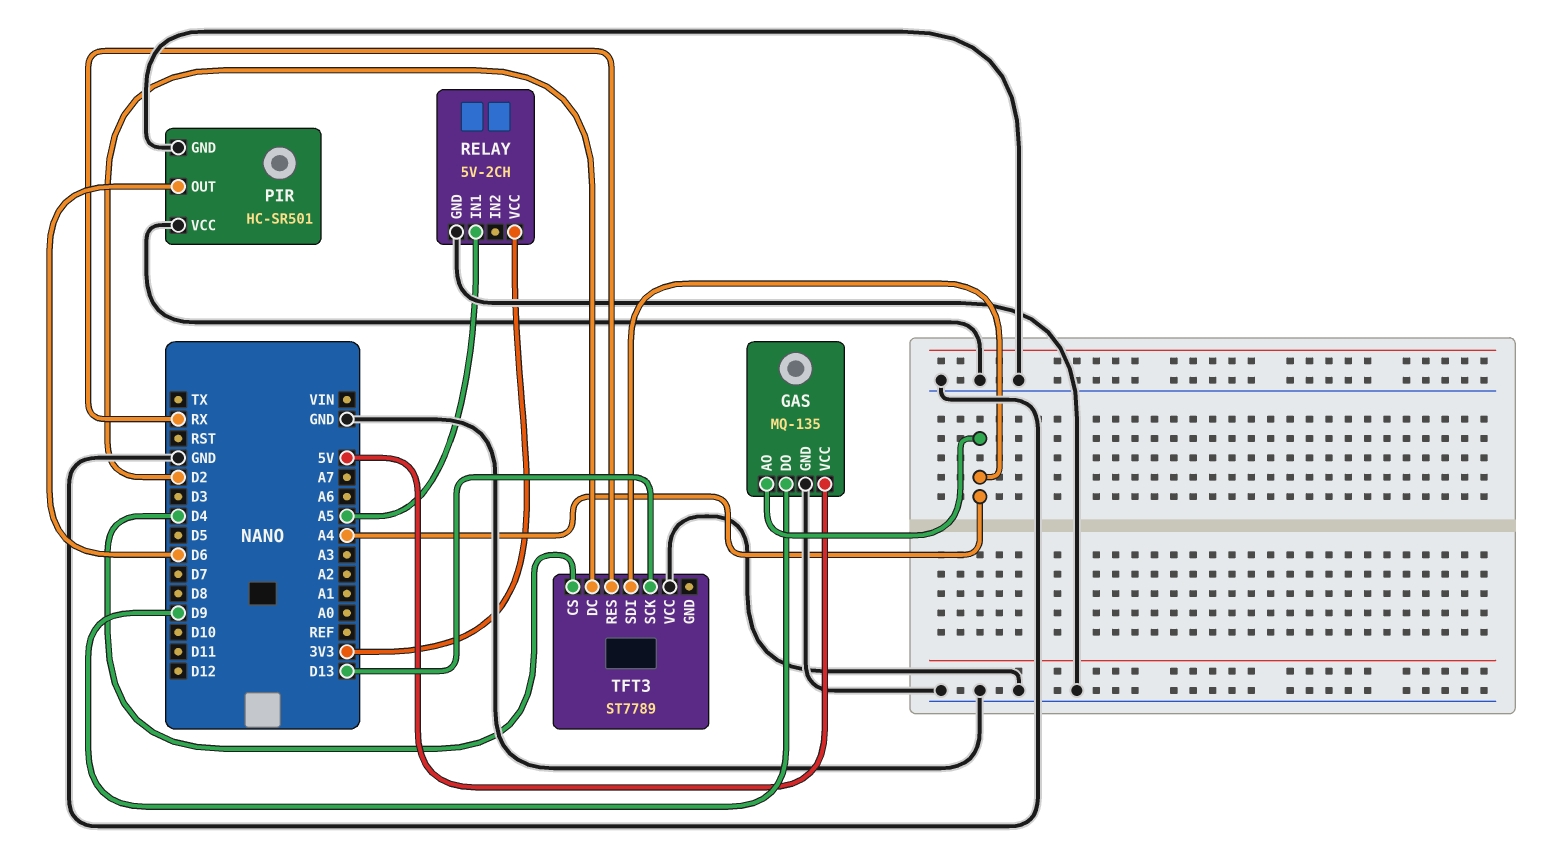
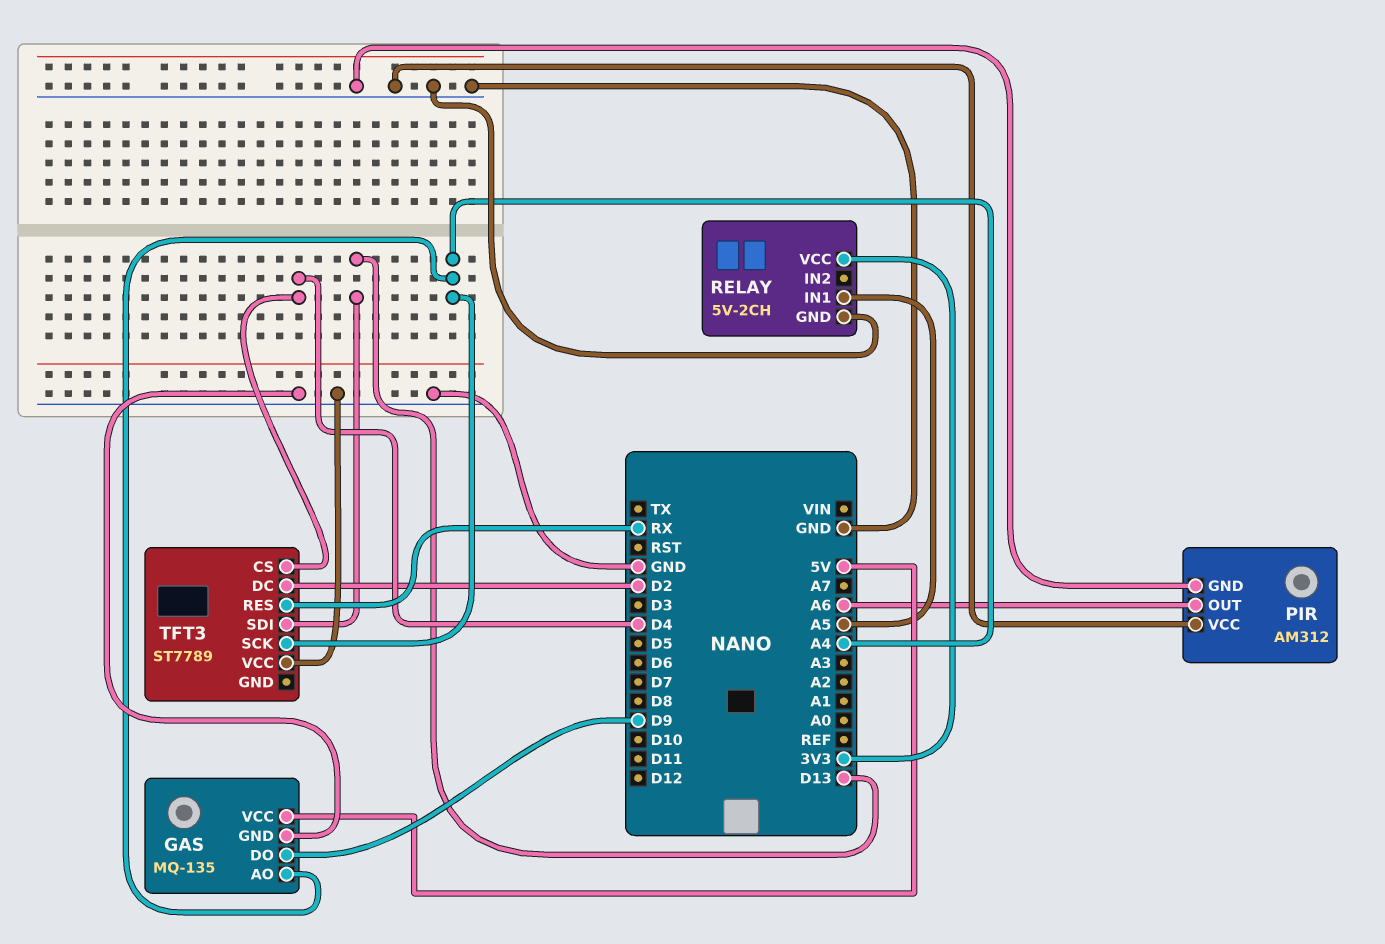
PIR: HC-SR501 -> AM312
PIR pin OUT: D6 -> A6
TFT3 pin SCK: D13 -> A4
TFT3 pin SDI: A4 -> D13

